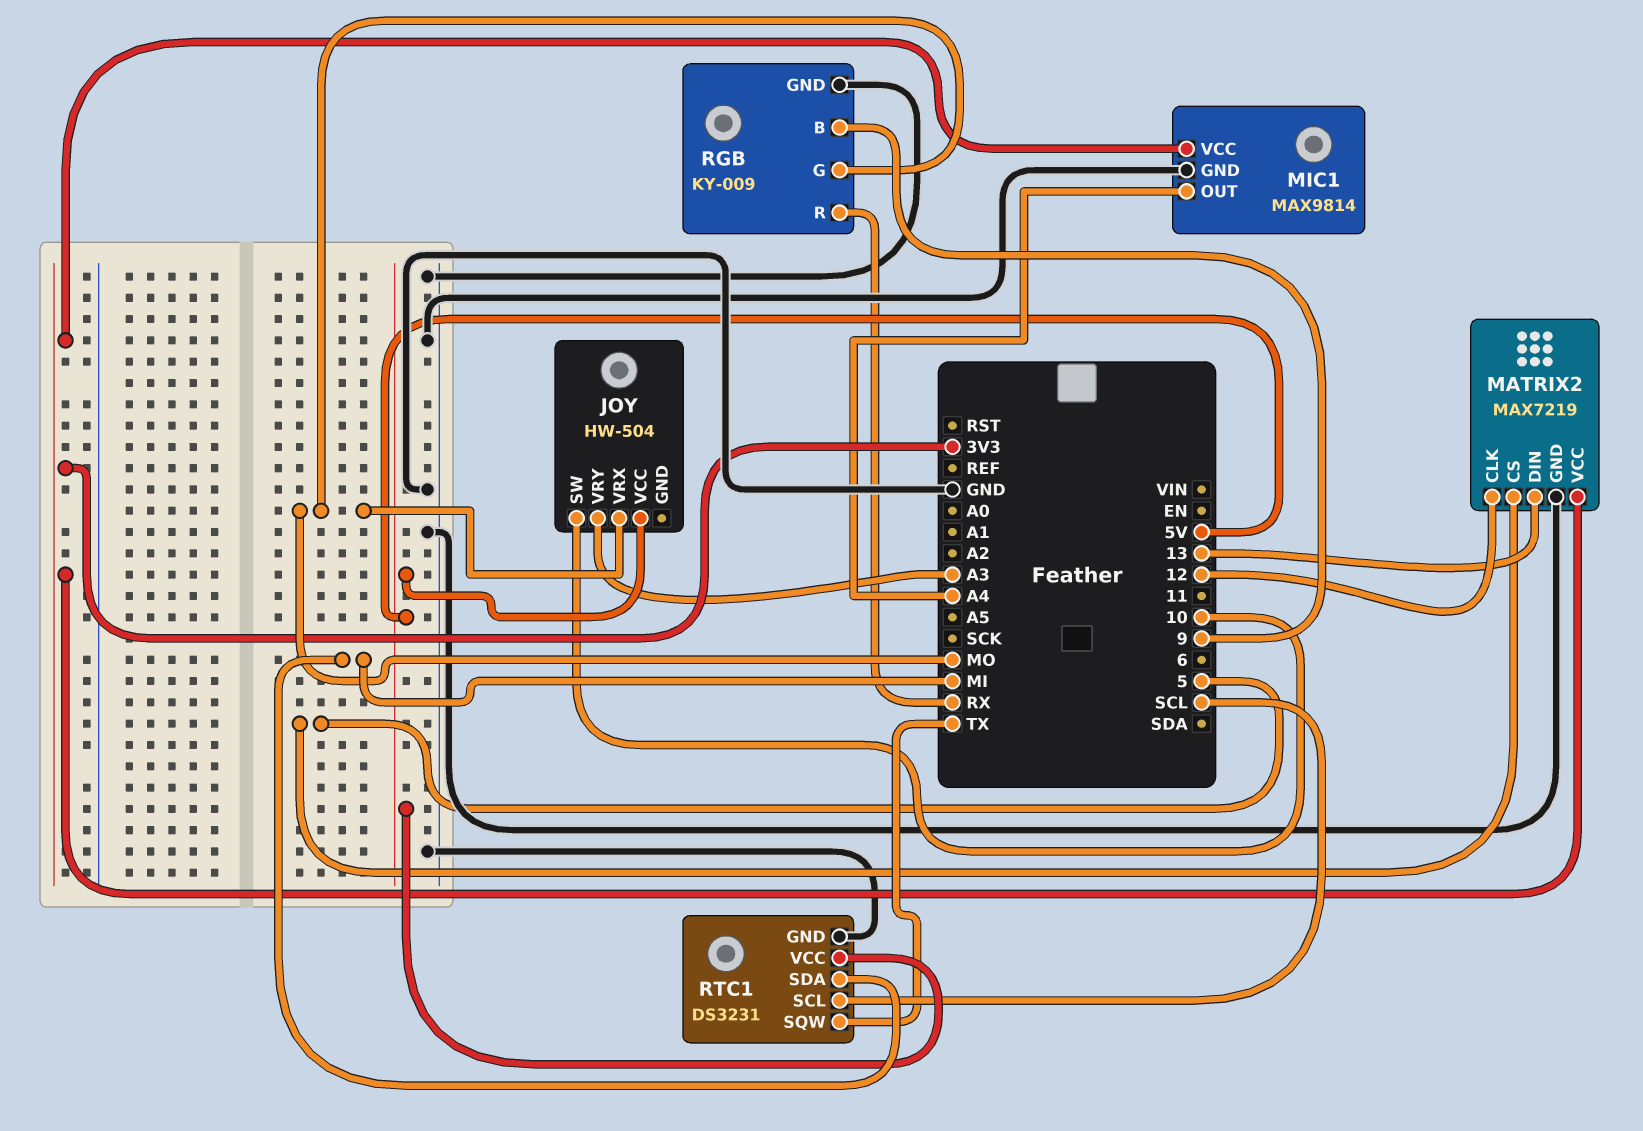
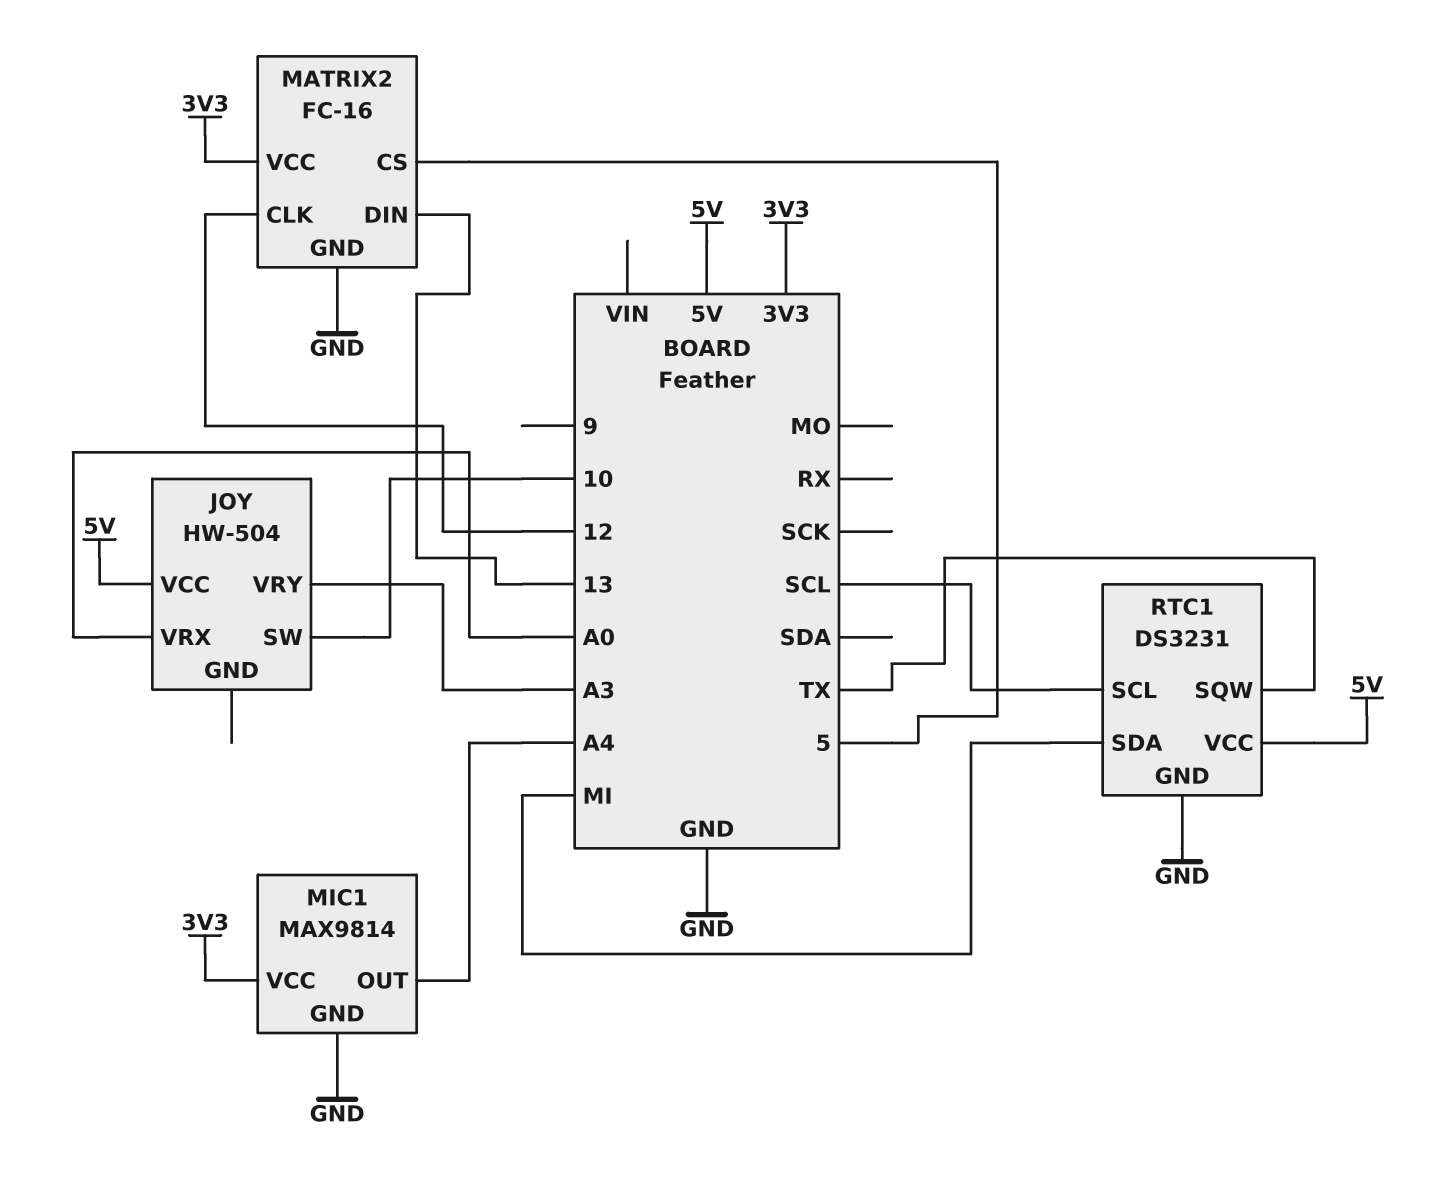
JOY pin VRX: MO -> A0
MATRIX2: MAX7219 -> FC-16
RGB: KY-009 -> none
RGB pin B: 9 -> none
RGB pin G: MO -> none
RGB pin GND: GND -> none
RGB pin R: RX -> none

